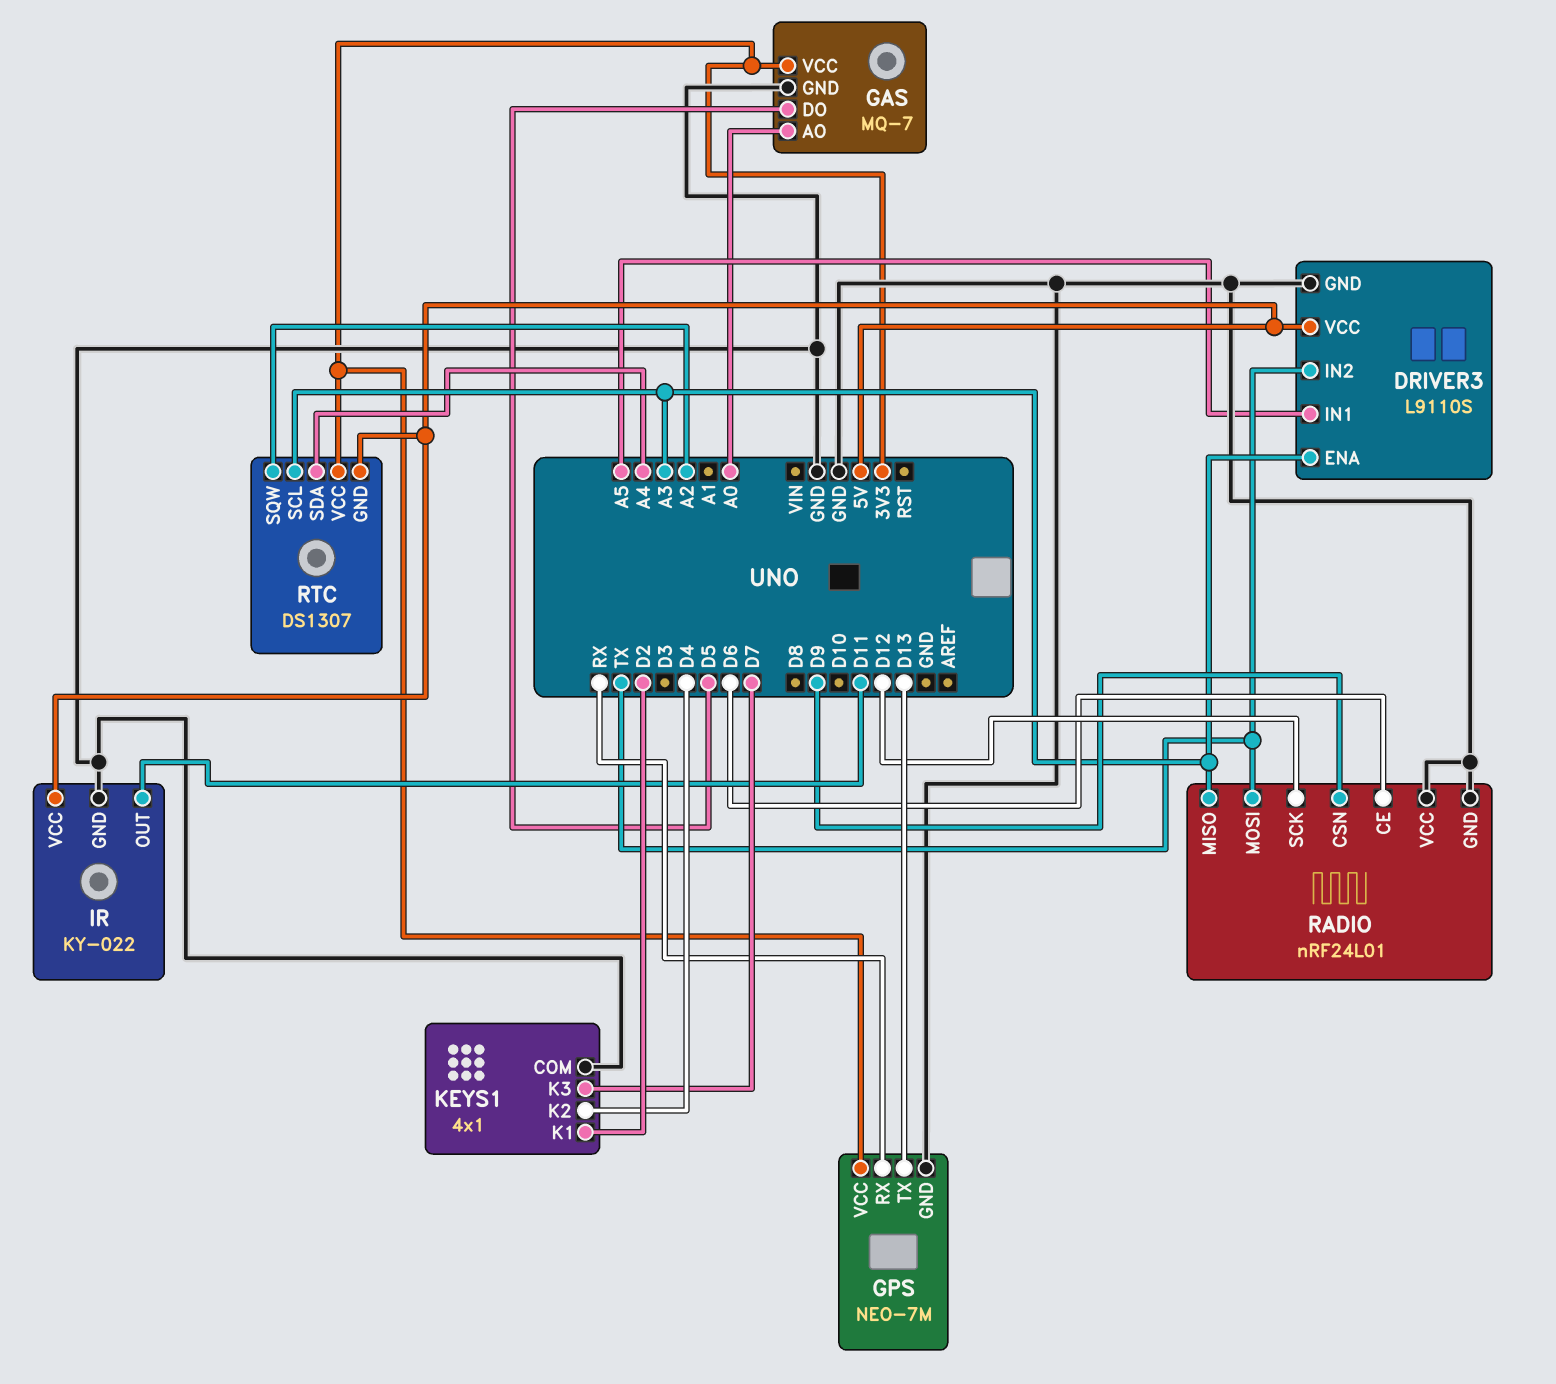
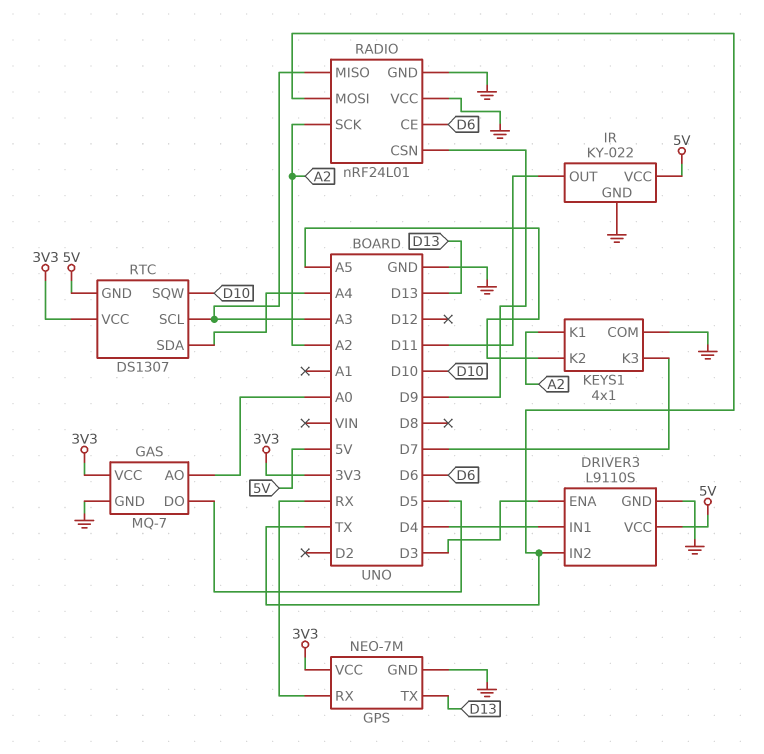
DRIVER3 pin ENA: A3 -> D3
DRIVER3 pin IN1: A5 -> D4
KEYS1 pin K1: D2 -> A2
KEYS1 pin K2: D4 -> A5
RADIO pin SCK: D12 -> A2
RTC pin SQW: A2 -> D10

